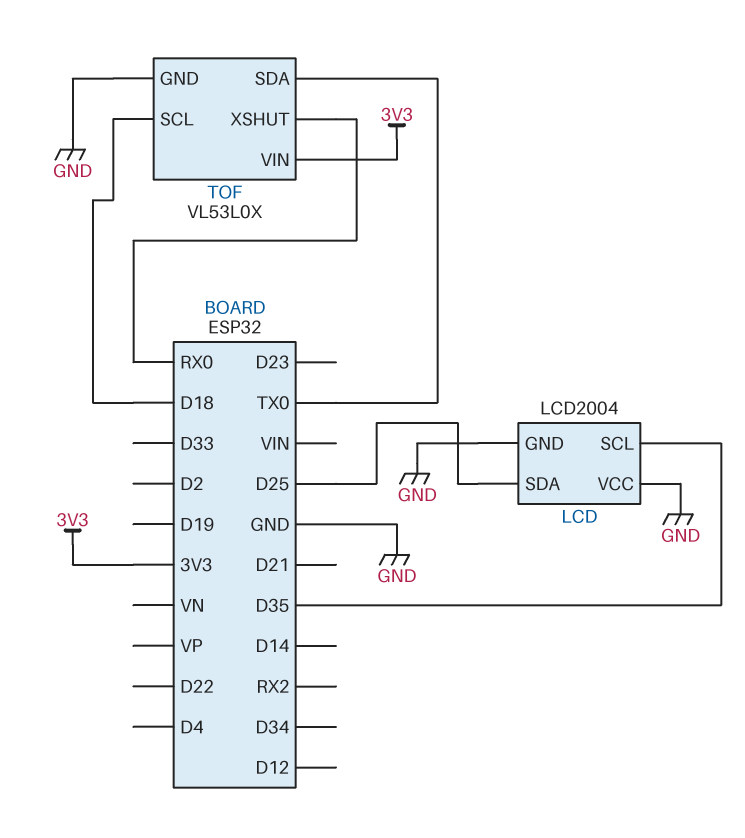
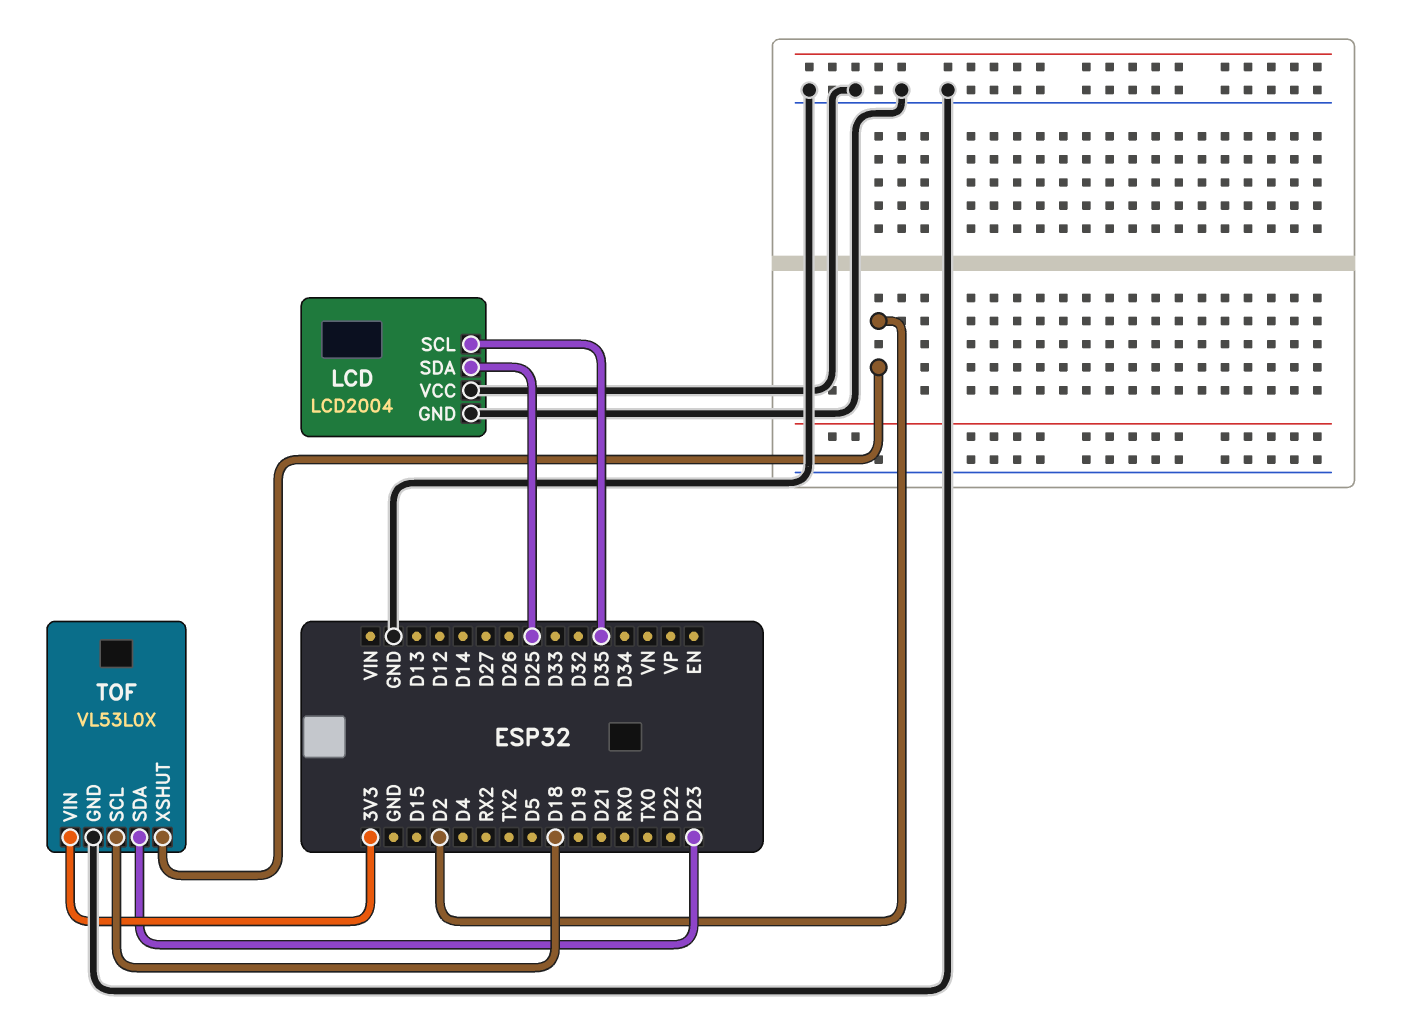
TOF pin SDA: TX0 -> D23
TOF pin XSHUT: RX0 -> D2

